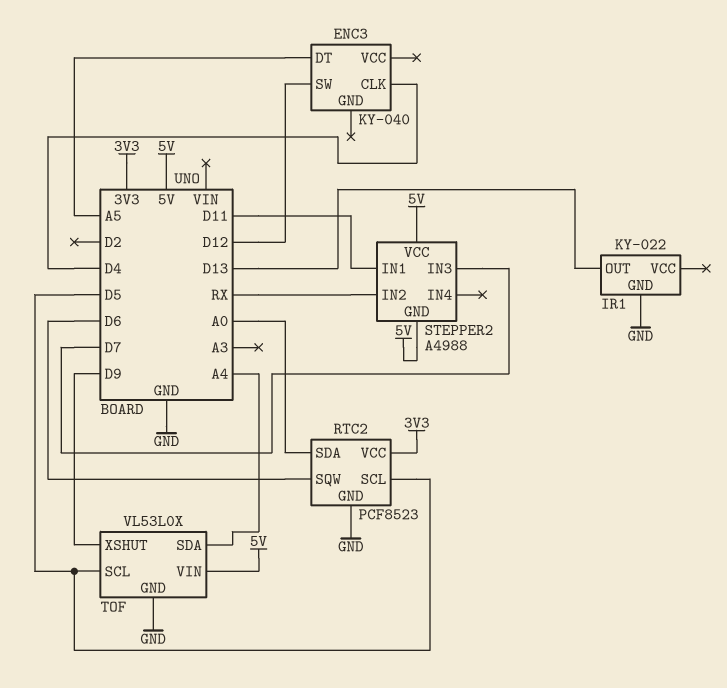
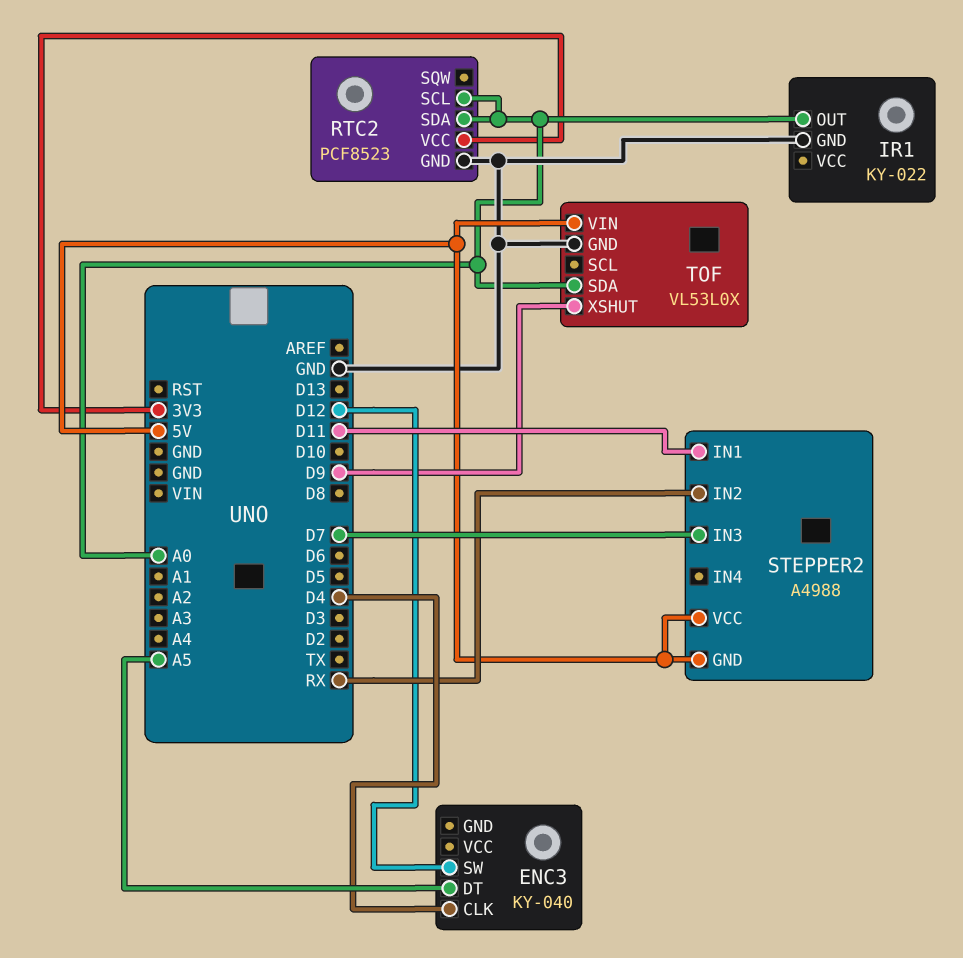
IR1 pin OUT: D13 -> A0
RTC2 pin SCL: D5 -> A0
RTC2 pin SQW: D6 -> none
TOF pin SCL: D5 -> none
TOF pin SDA: A4 -> A0

